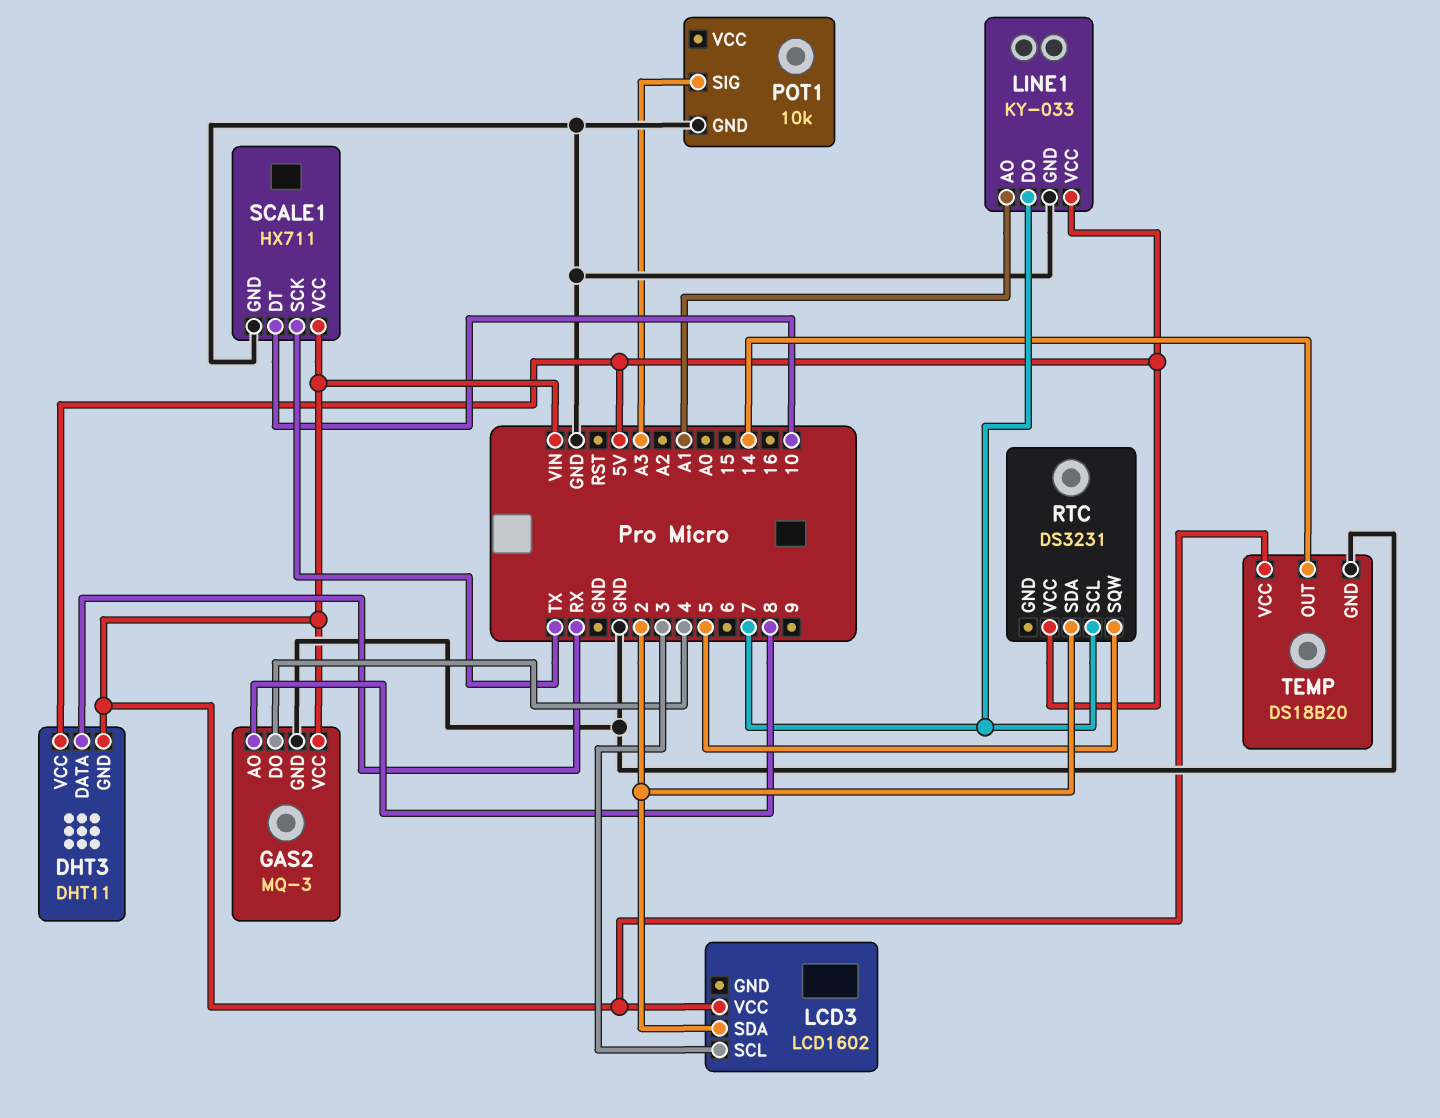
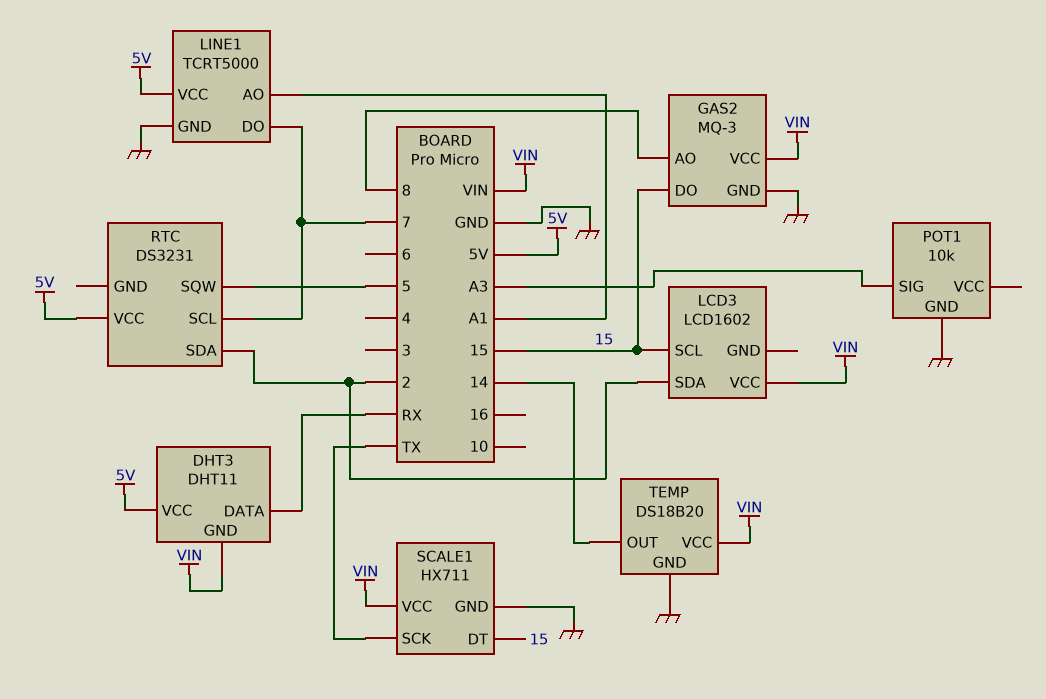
GAS2 pin DO: 4 -> 15
LCD3 pin SCL: 3 -> 15
LINE1: KY-033 -> TCRT5000
SCALE1 pin DT: 10 -> 15

